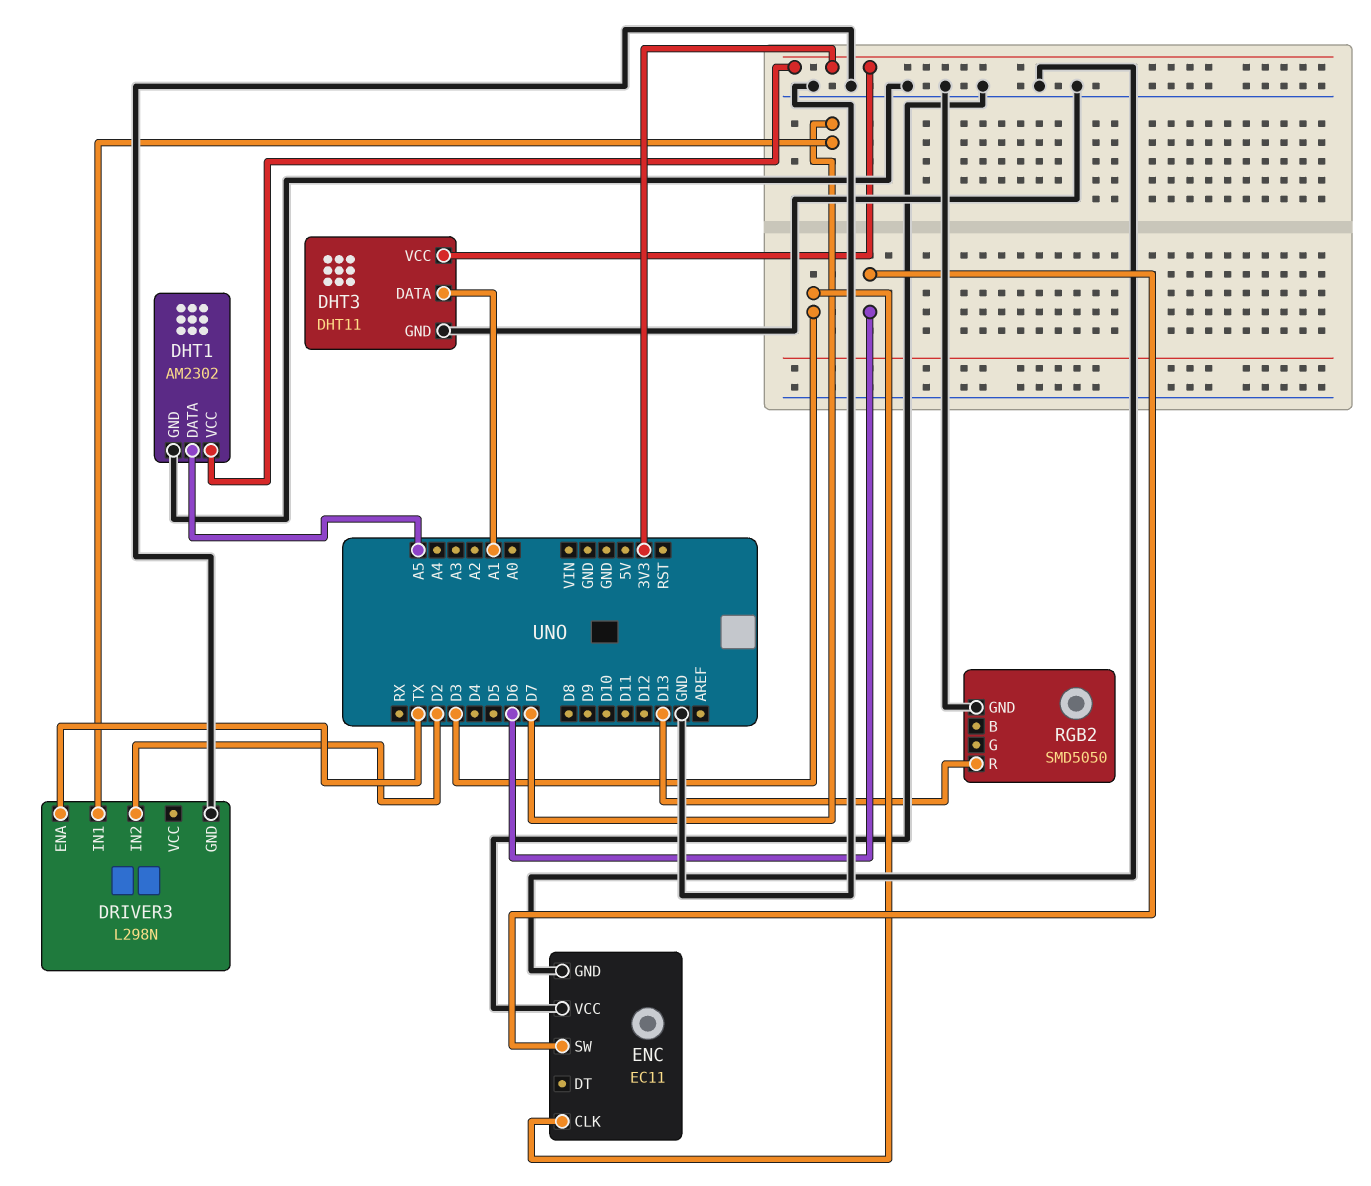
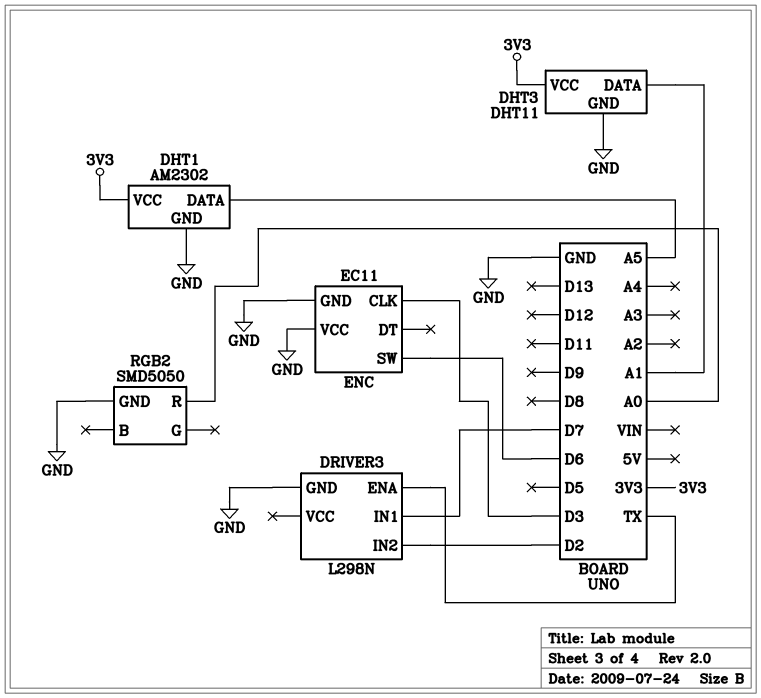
RGB2 pin R: D13 -> A0

